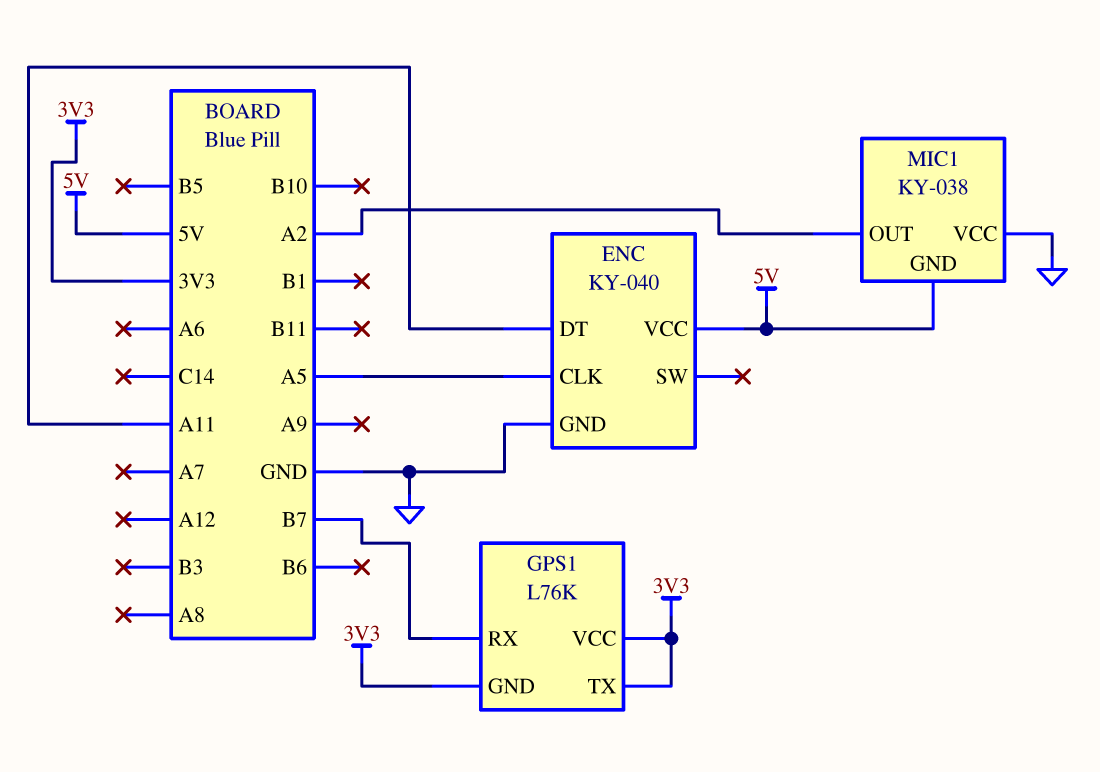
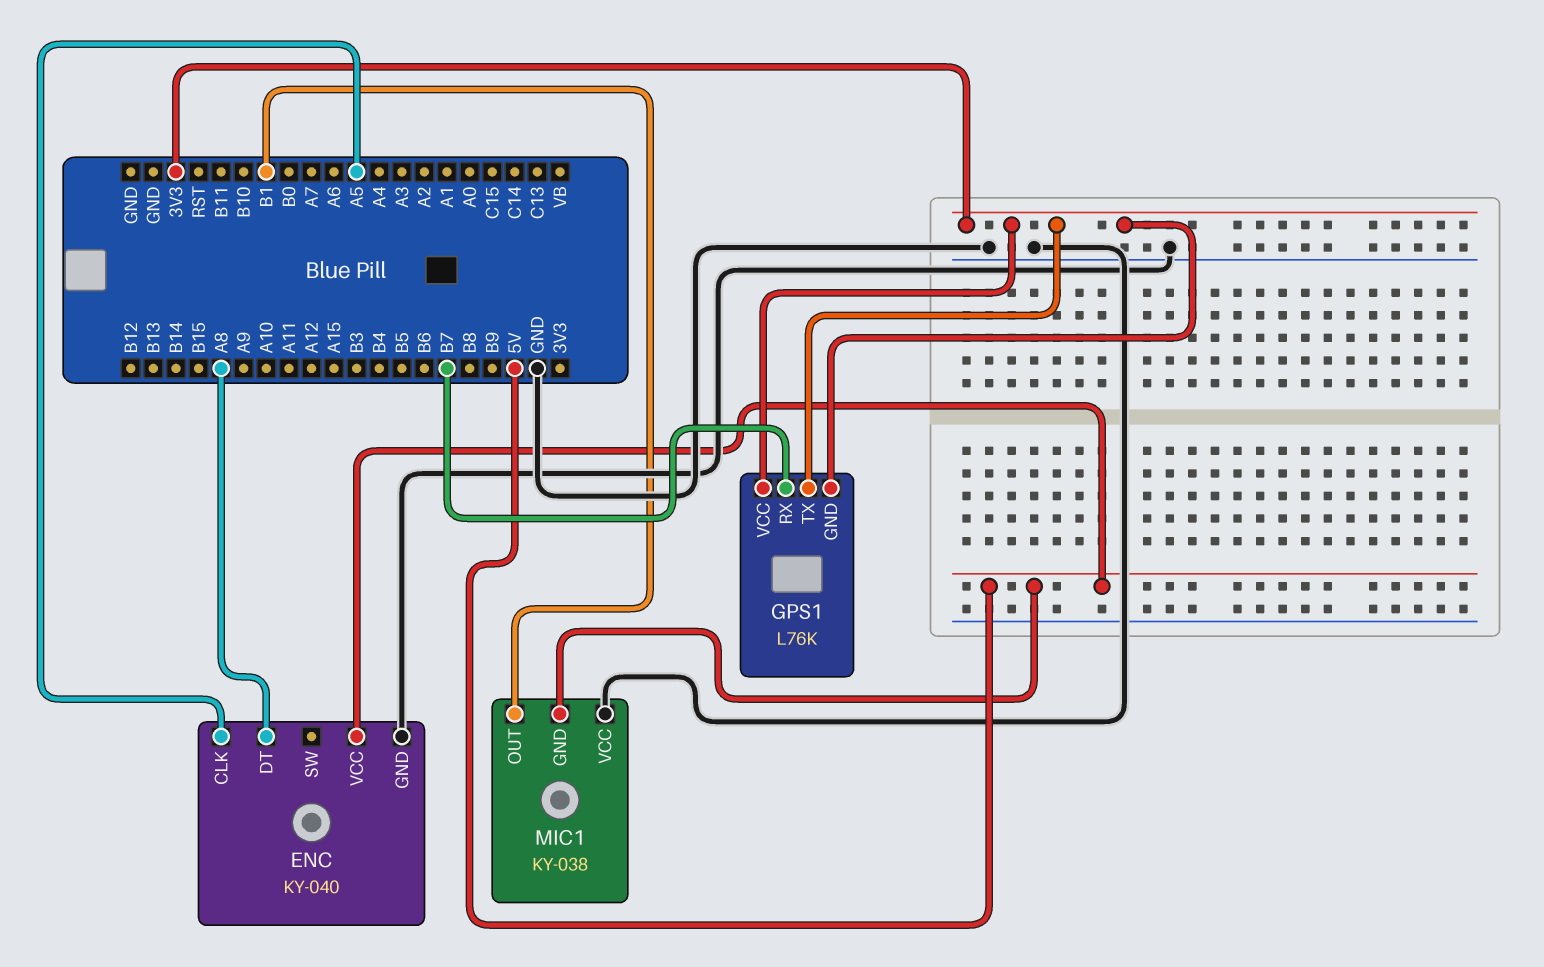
ENC pin DT: A11 -> A8
MIC1 pin OUT: A2 -> B1

